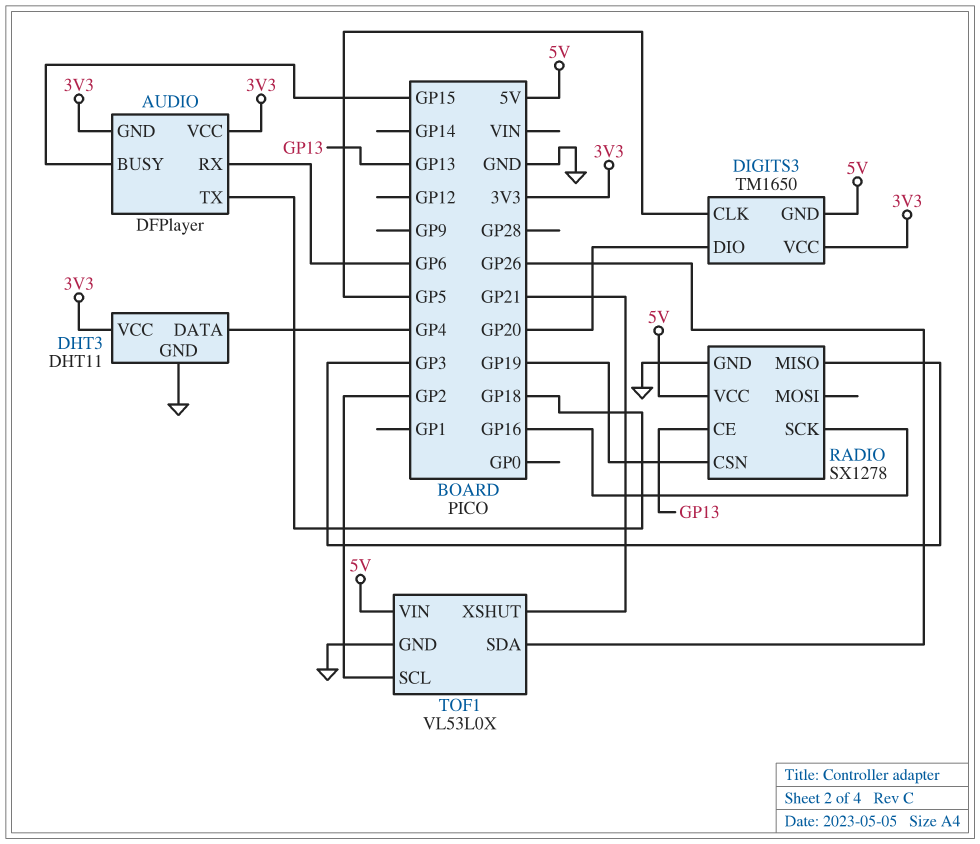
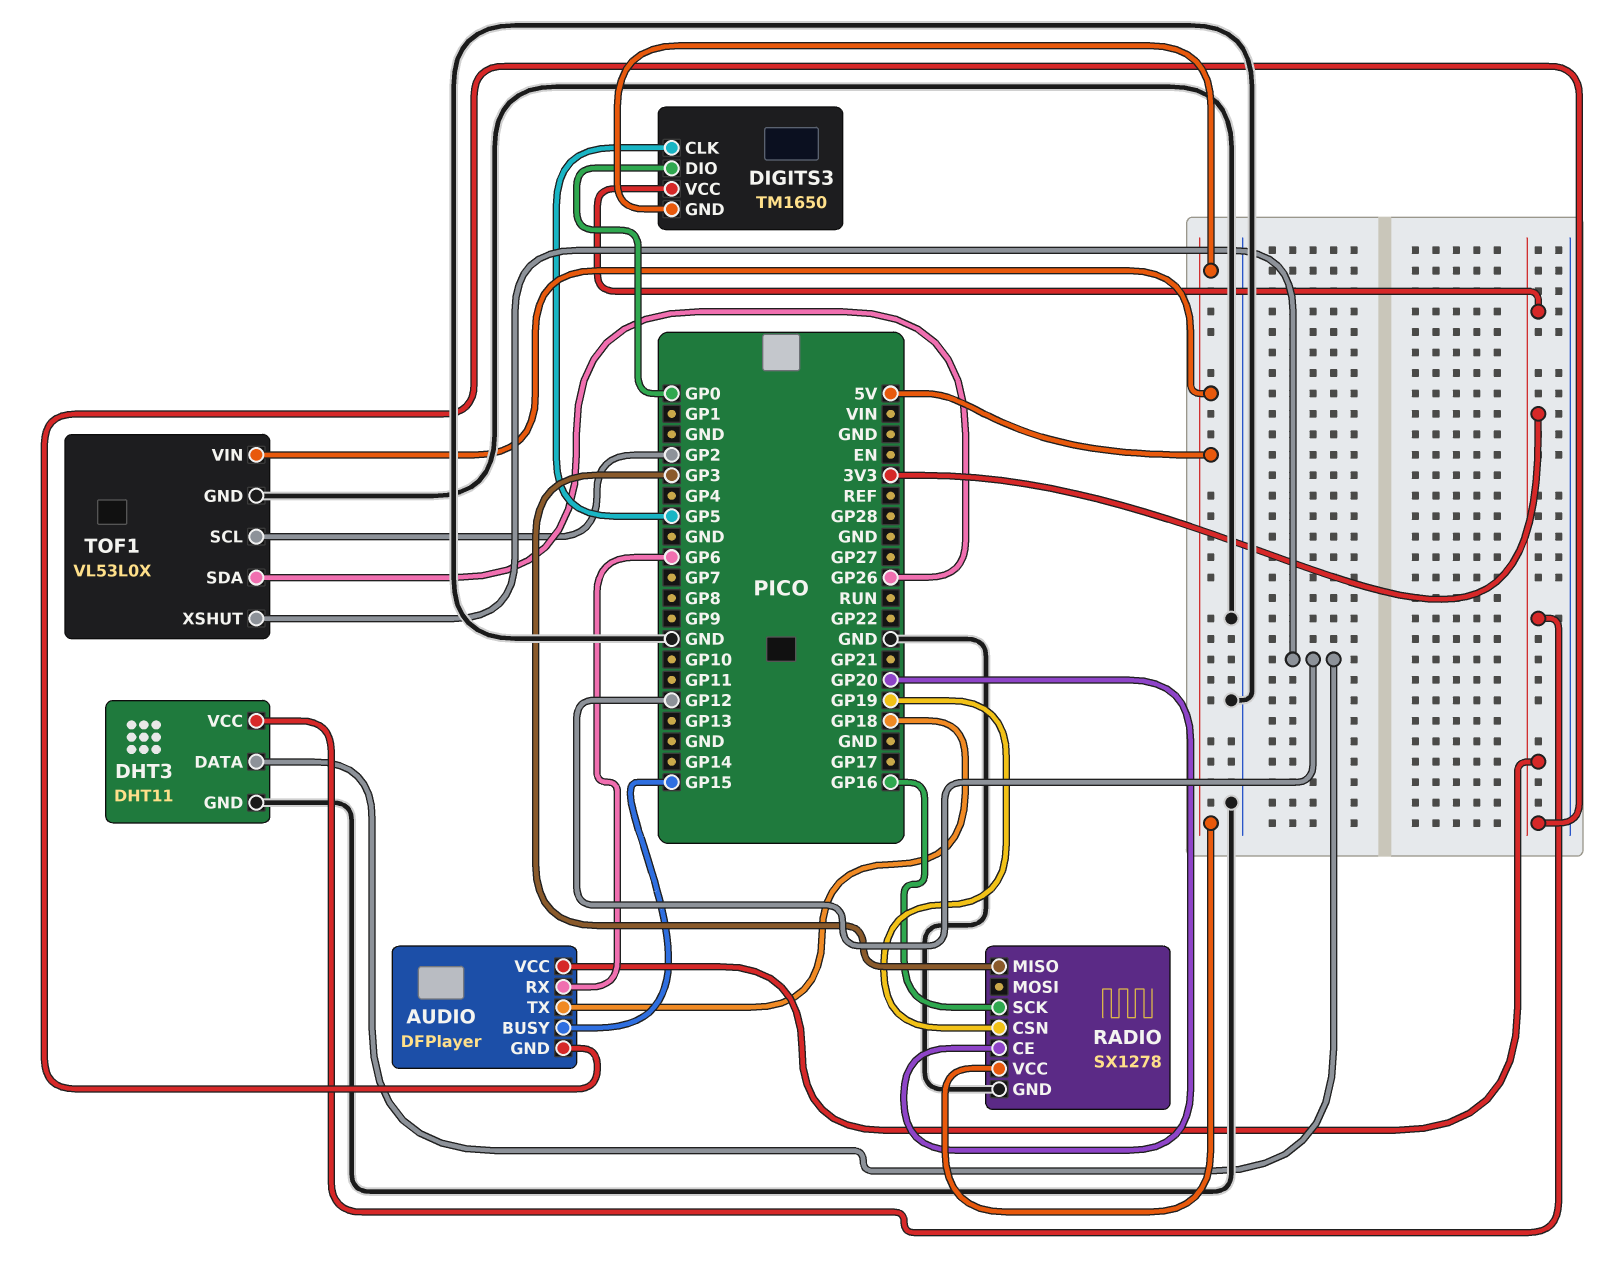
DHT3 pin DATA: GP4 -> GP12
DIGITS3 pin DIO: GP20 -> GP0
RADIO pin CE: GP13 -> GP20
TOF1 pin XSHUT: GP21 -> GP12

